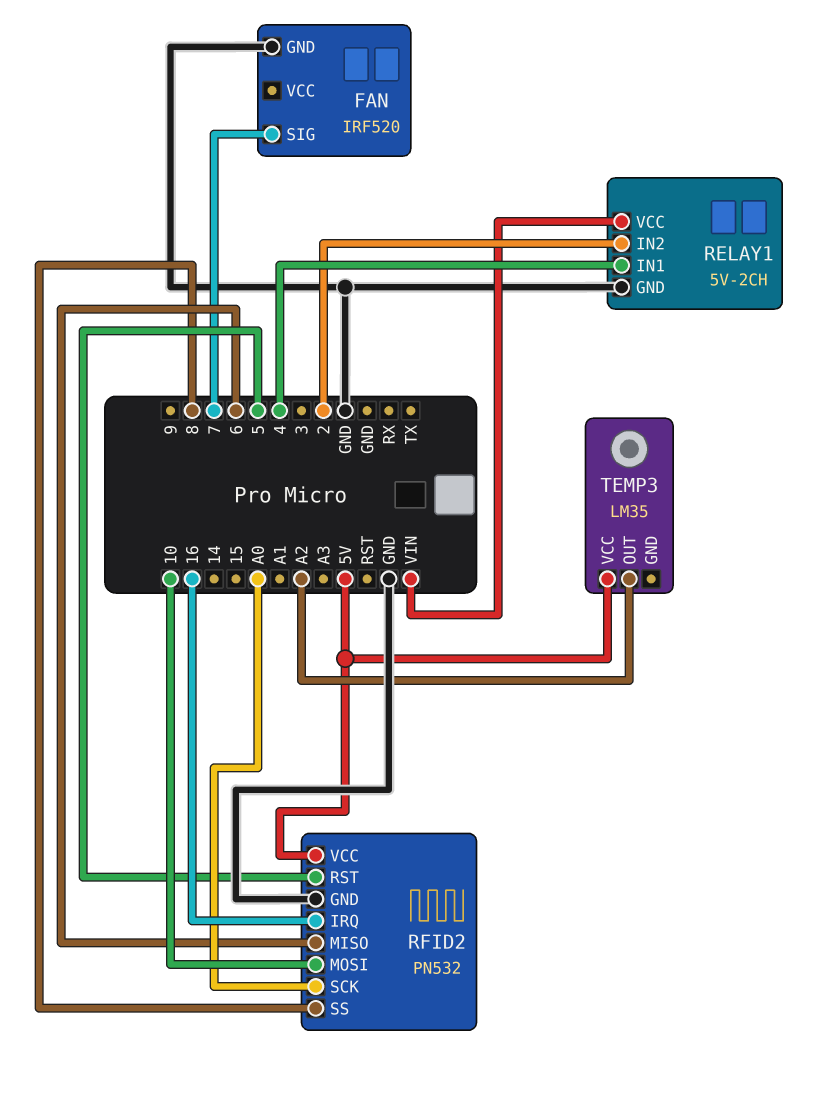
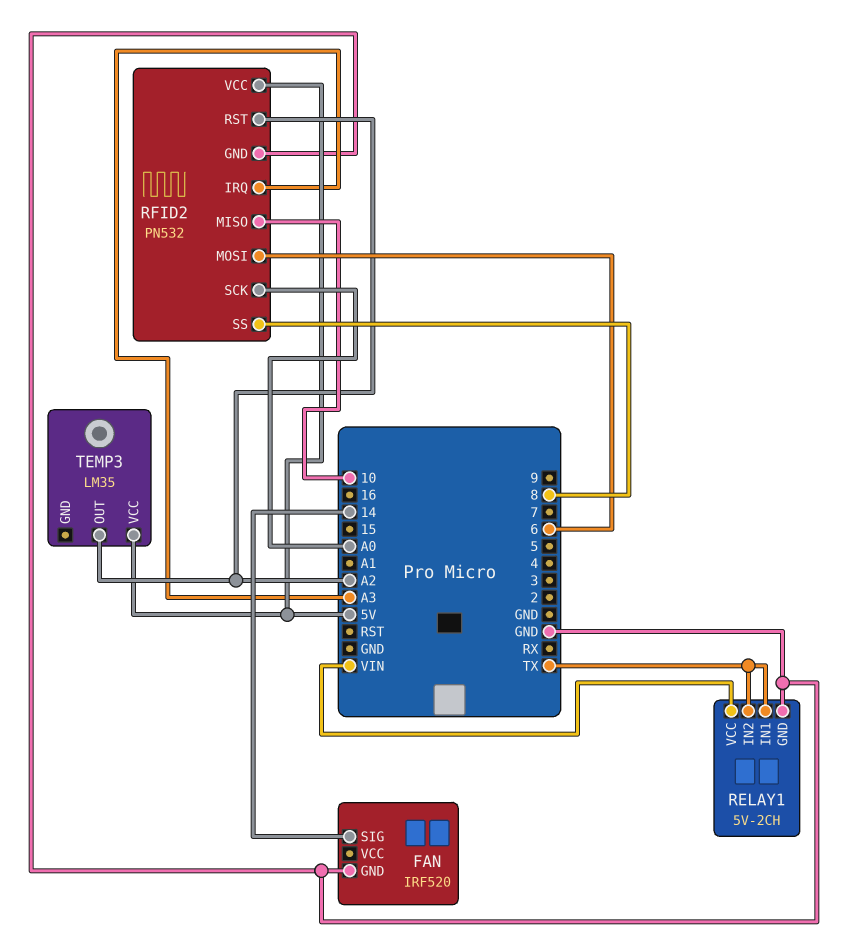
FAN pin SIG: 7 -> 14
RELAY1 pin IN1: 4 -> TX
RELAY1 pin IN2: 2 -> TX
RFID2 pin IRQ: 16 -> A3
RFID2 pin MISO: 6 -> 10
RFID2 pin MOSI: 10 -> 6
RFID2 pin RST: 5 -> A2

